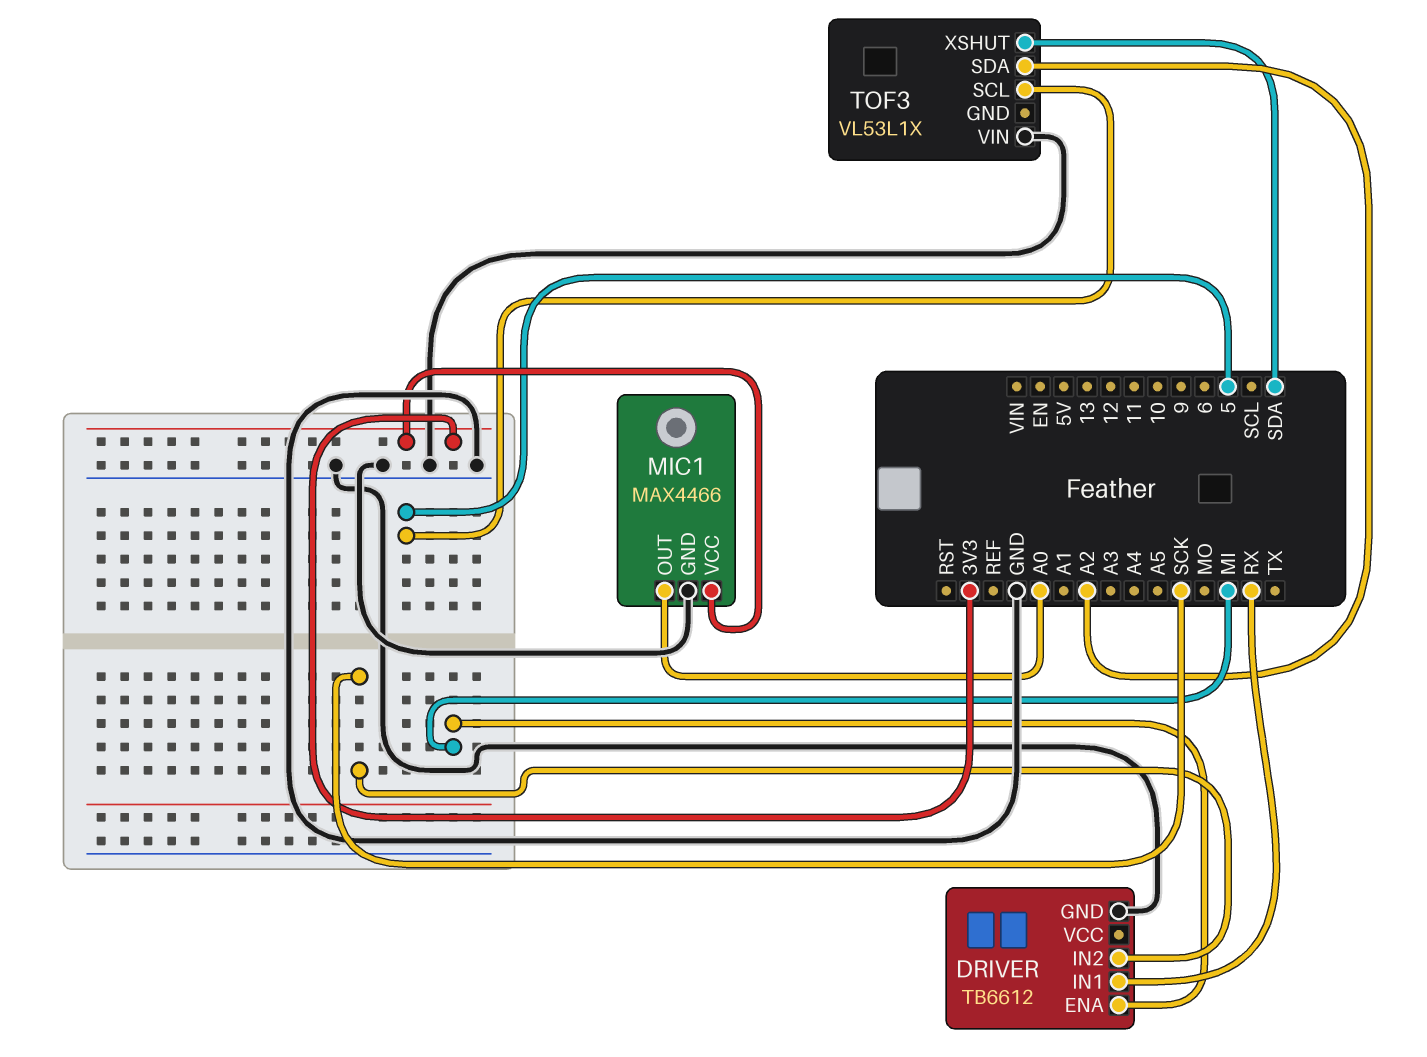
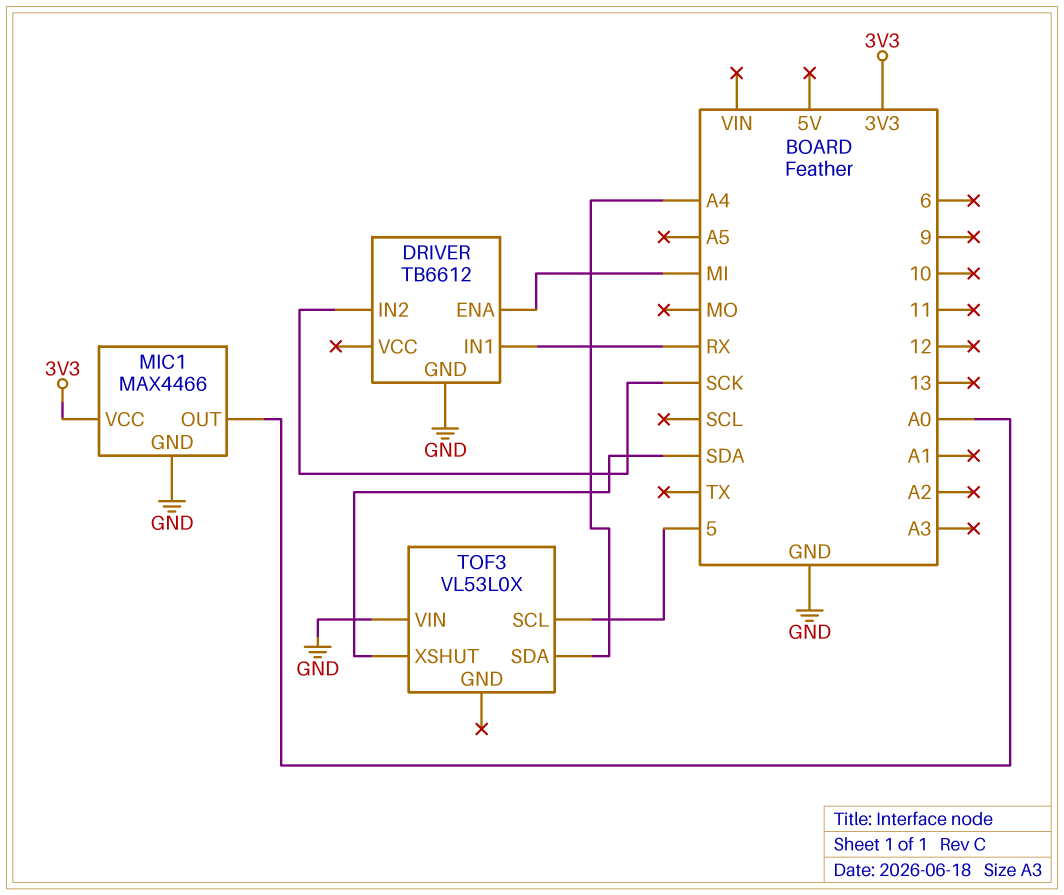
TOF3: VL53L1X -> VL53L0X
TOF3 pin SDA: A2 -> A4

